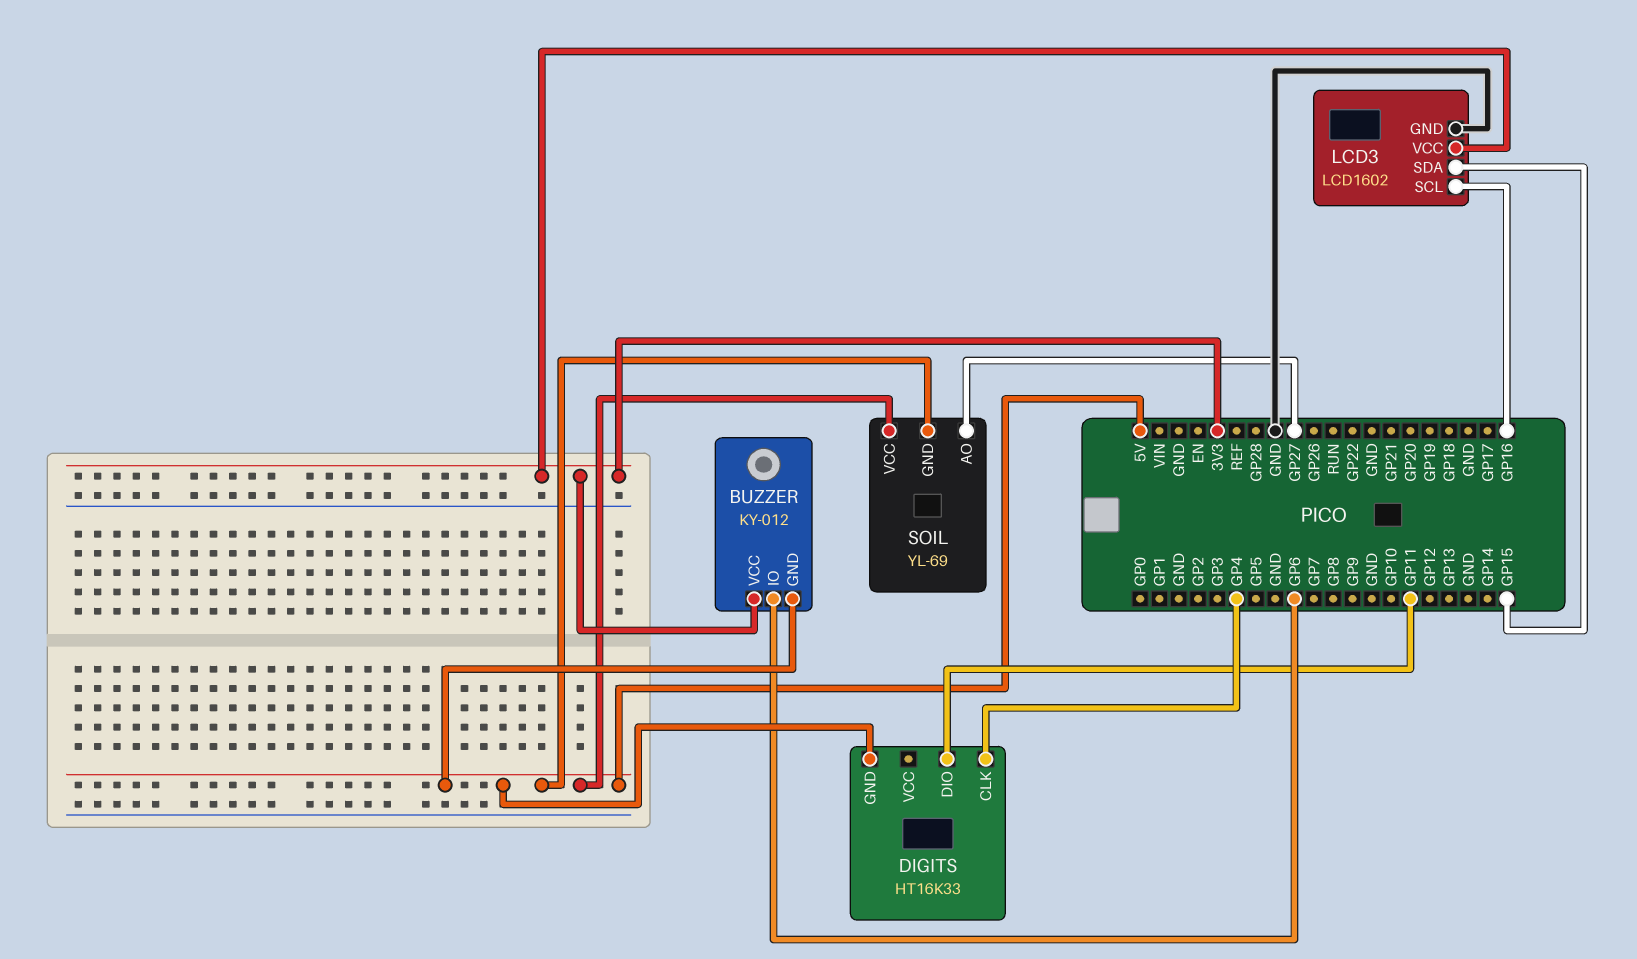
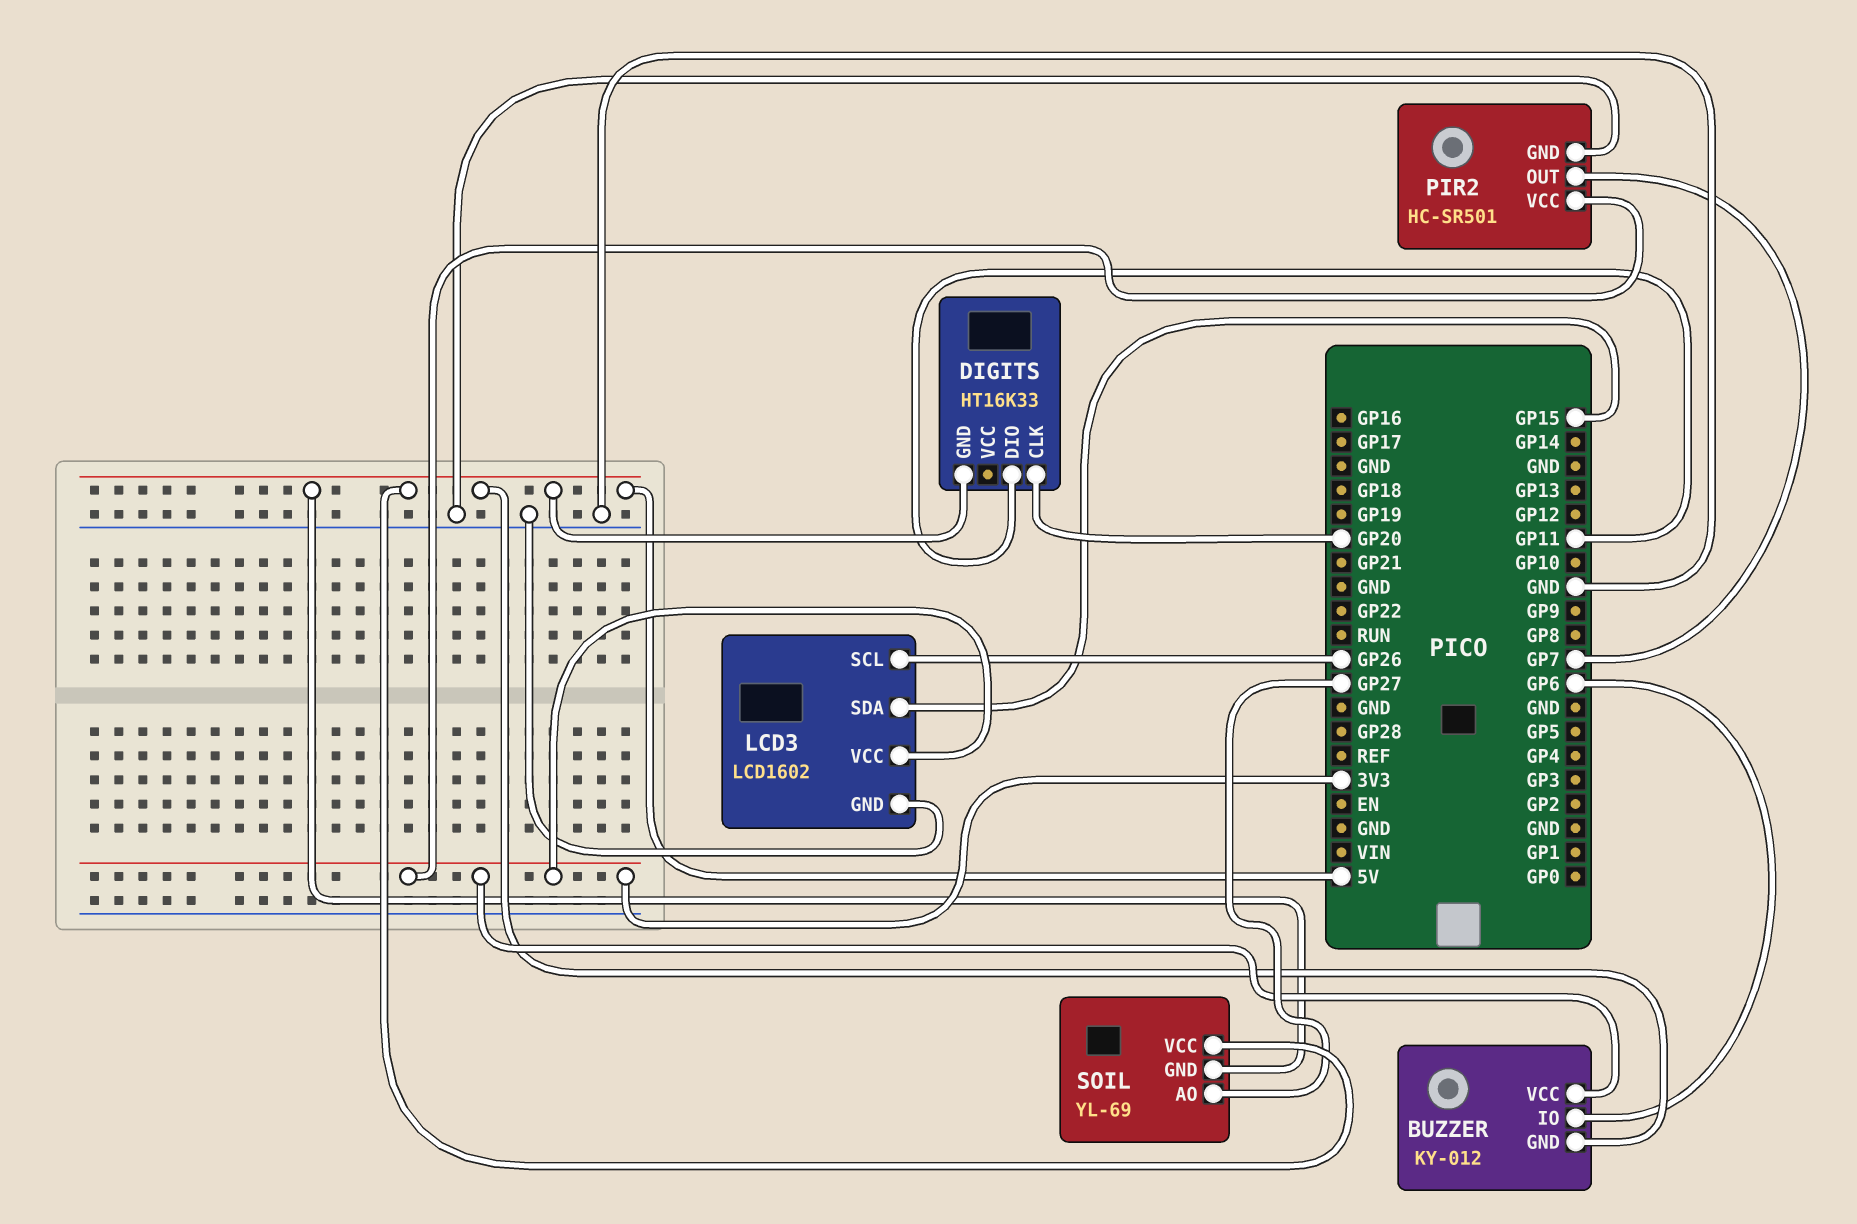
DIGITS pin CLK: GP4 -> GP20
LCD3 pin SCL: GP16 -> GP26
PIR2: none -> HC-SR501
PIR2 pin GND: none -> GND
PIR2 pin OUT: none -> GP7
PIR2 pin VCC: none -> 3V3

